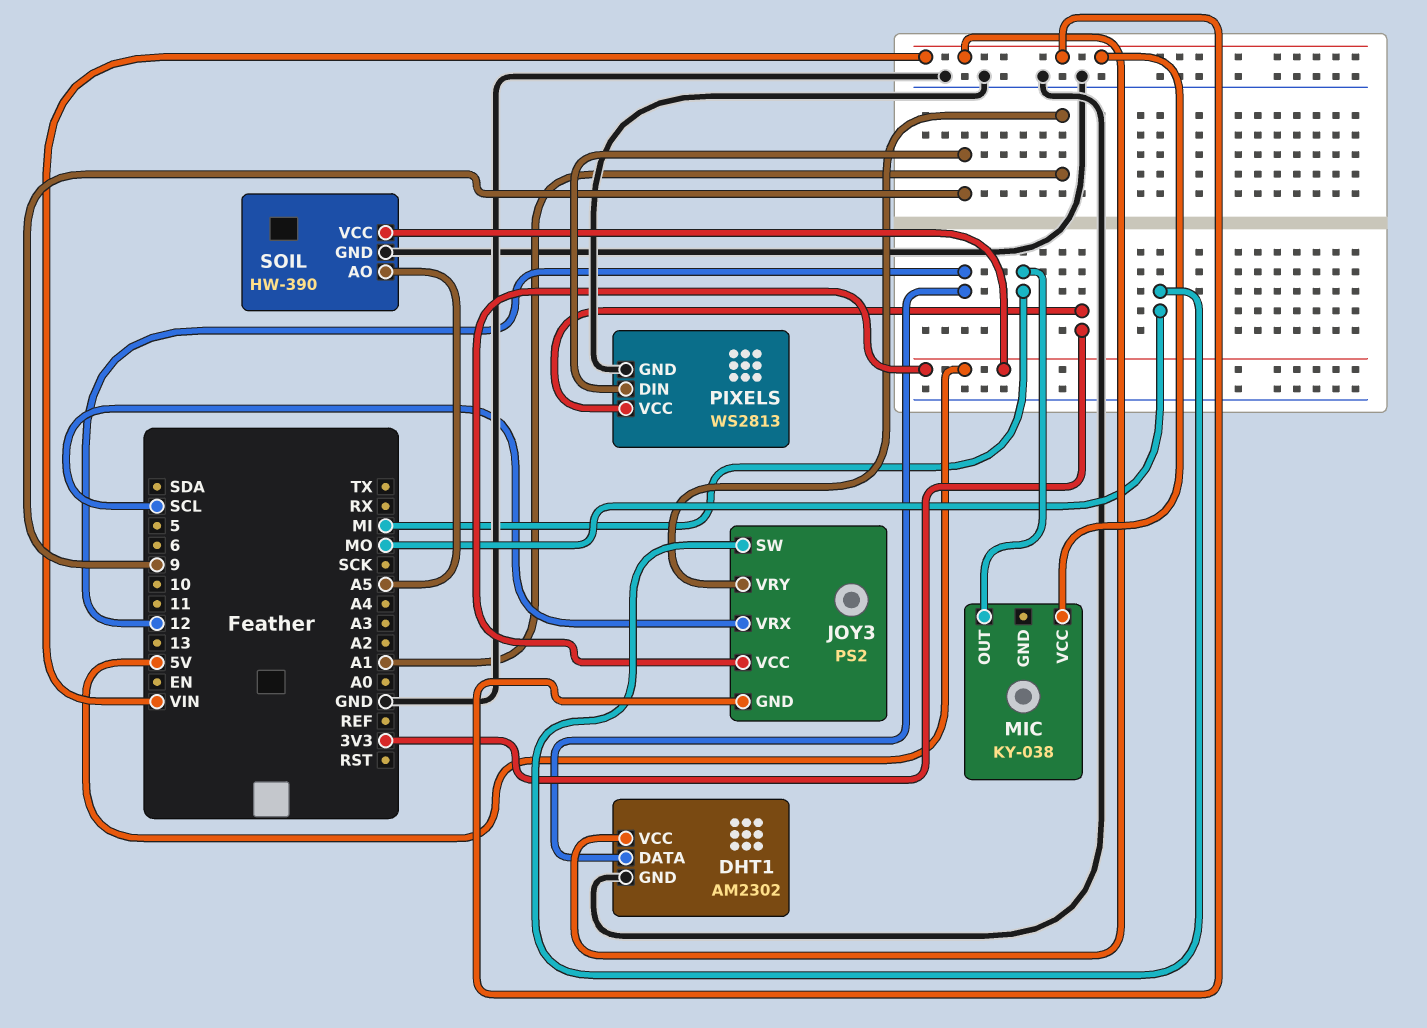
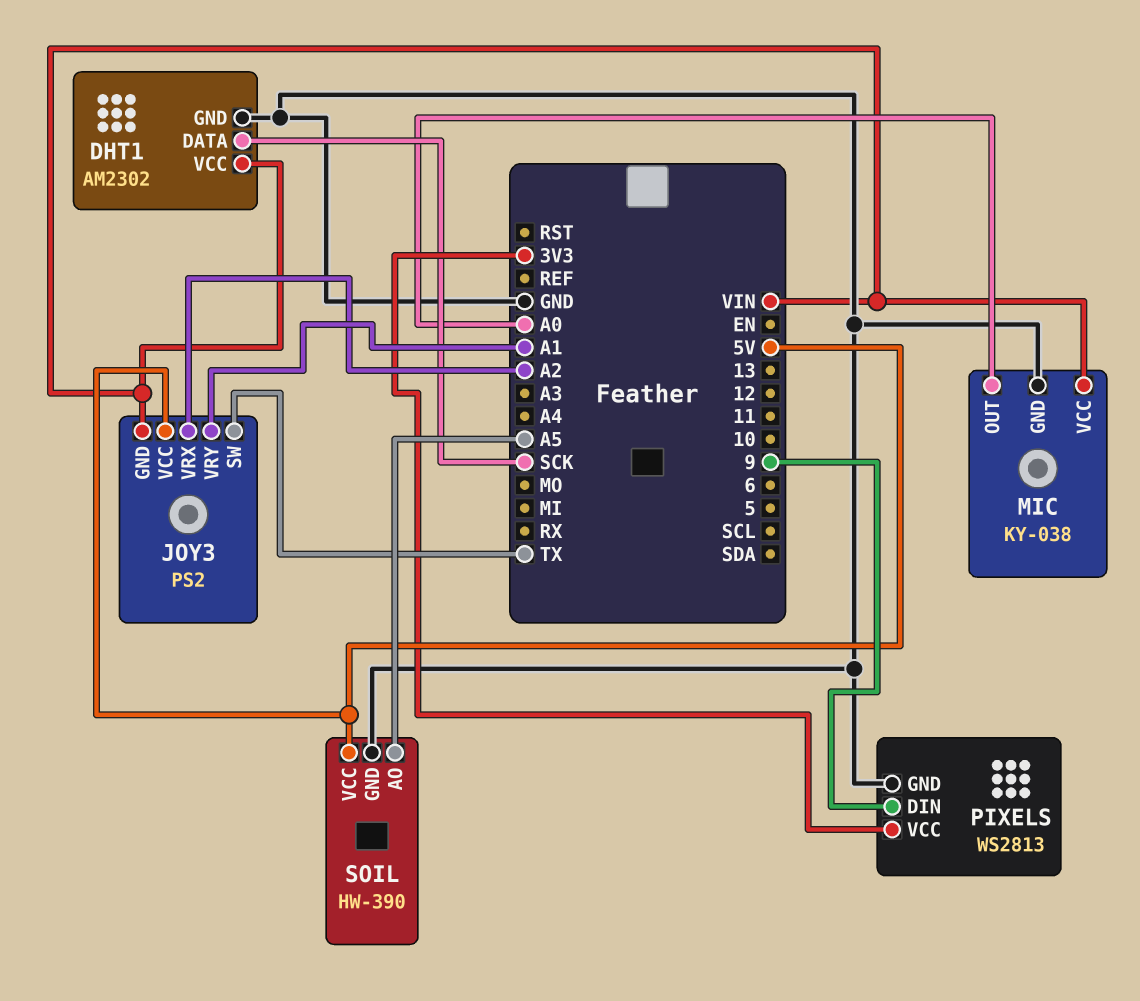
DHT1 pin DATA: 12 -> SCK
JOY3 pin SW: MO -> TX
JOY3 pin VRX: SCL -> A2
MIC pin GND: none -> GND
MIC pin OUT: MI -> A0

